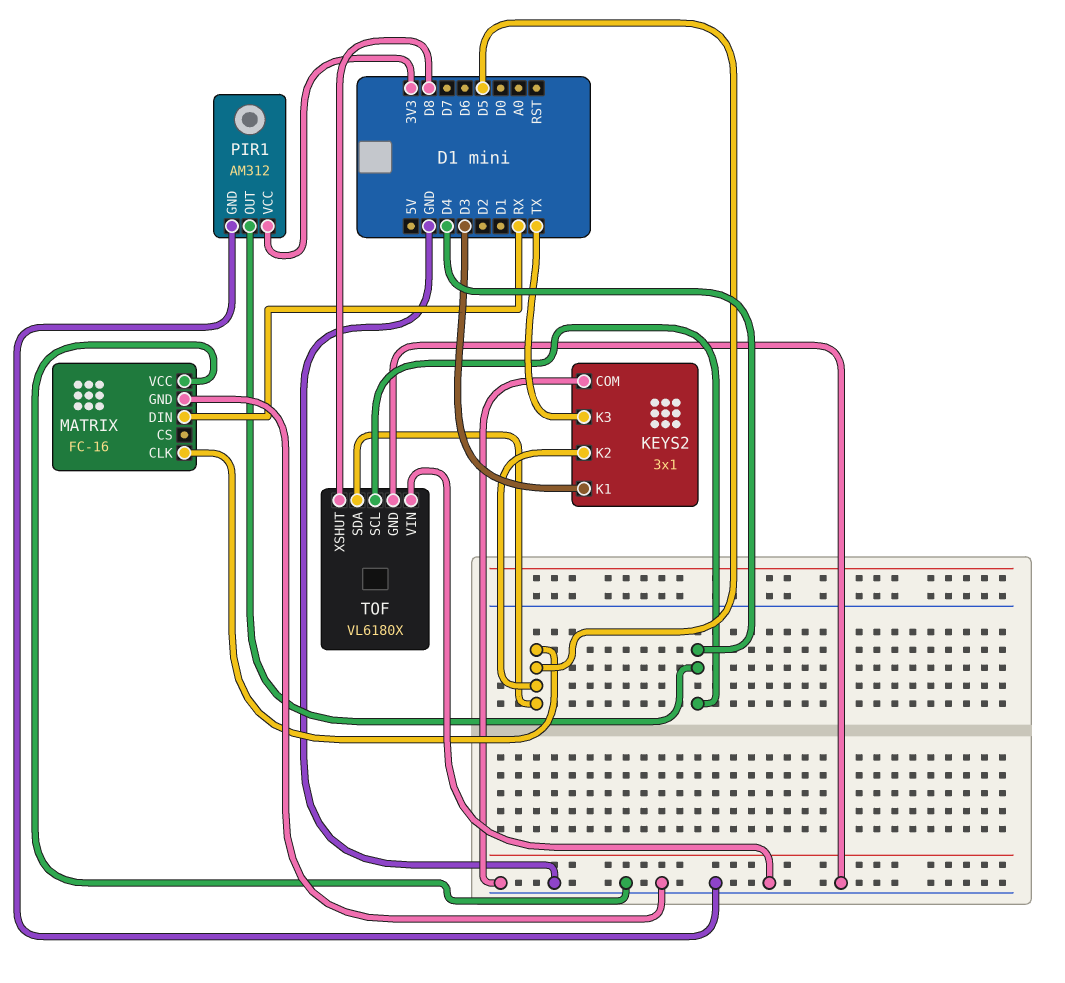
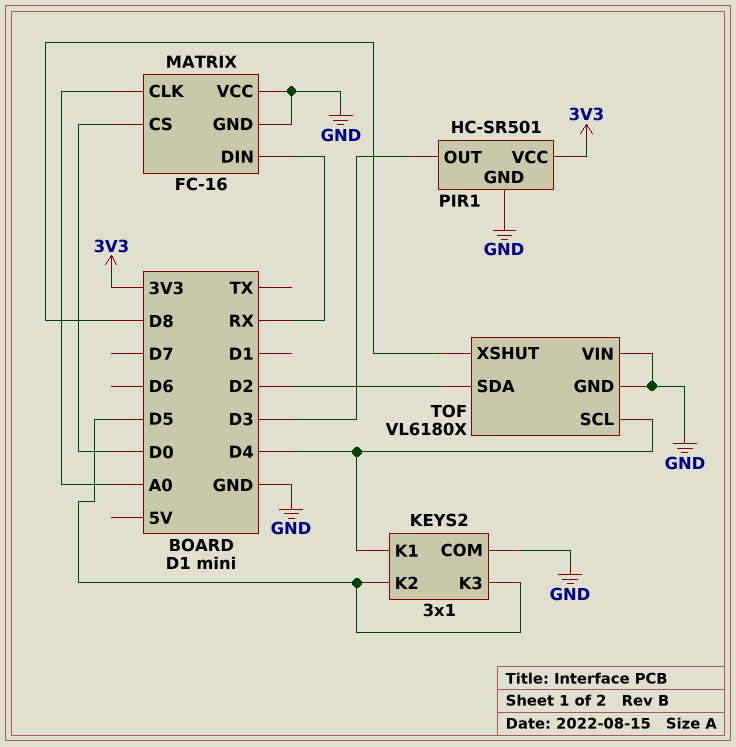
KEYS2 pin K1: D3 -> D4
KEYS2 pin K3: TX -> D5
MATRIX pin CLK: D5 -> A0
MATRIX pin CS: none -> D0
PIR1: AM312 -> HC-SR501
PIR1 pin OUT: D4 -> D3
TOF pin SDA: D5 -> D2

